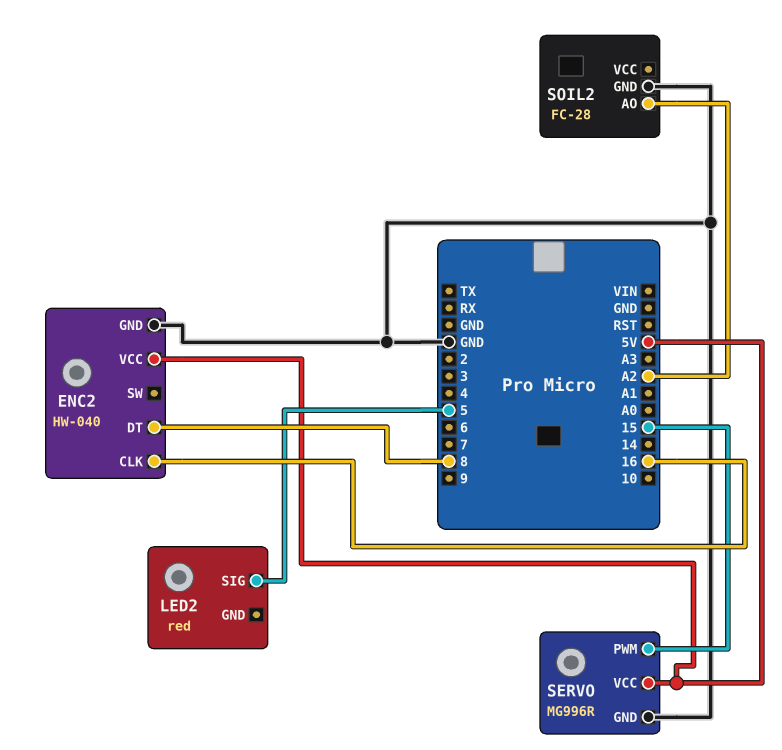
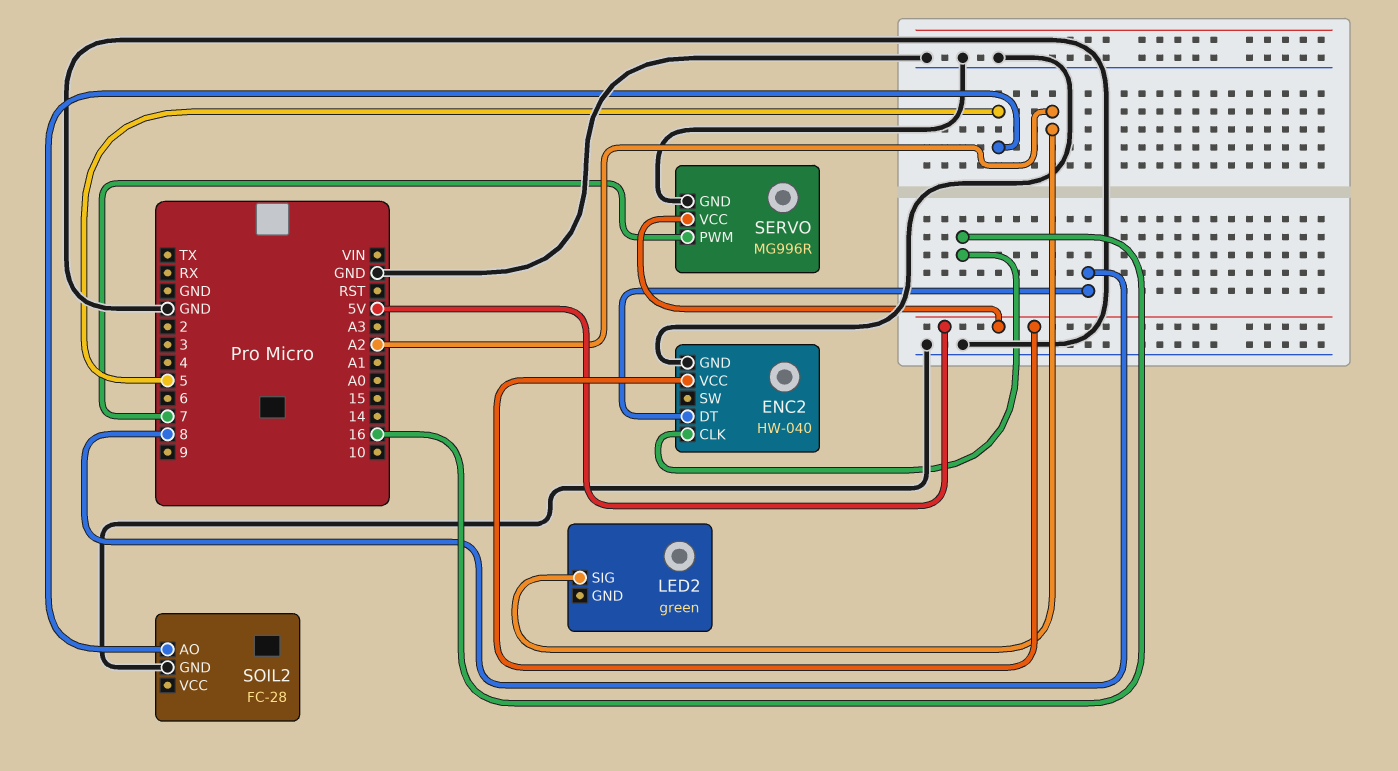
LED2: red -> green
LED2 pin SIG: 5 -> A2
SERVO pin PWM: 15 -> 7
SOIL2 pin AO: A2 -> 5

